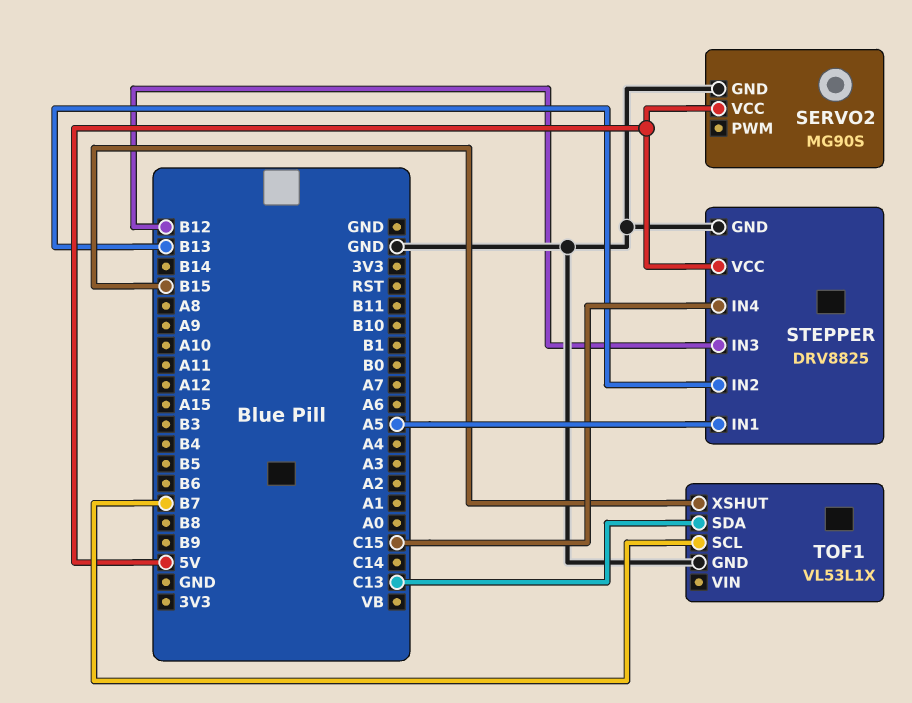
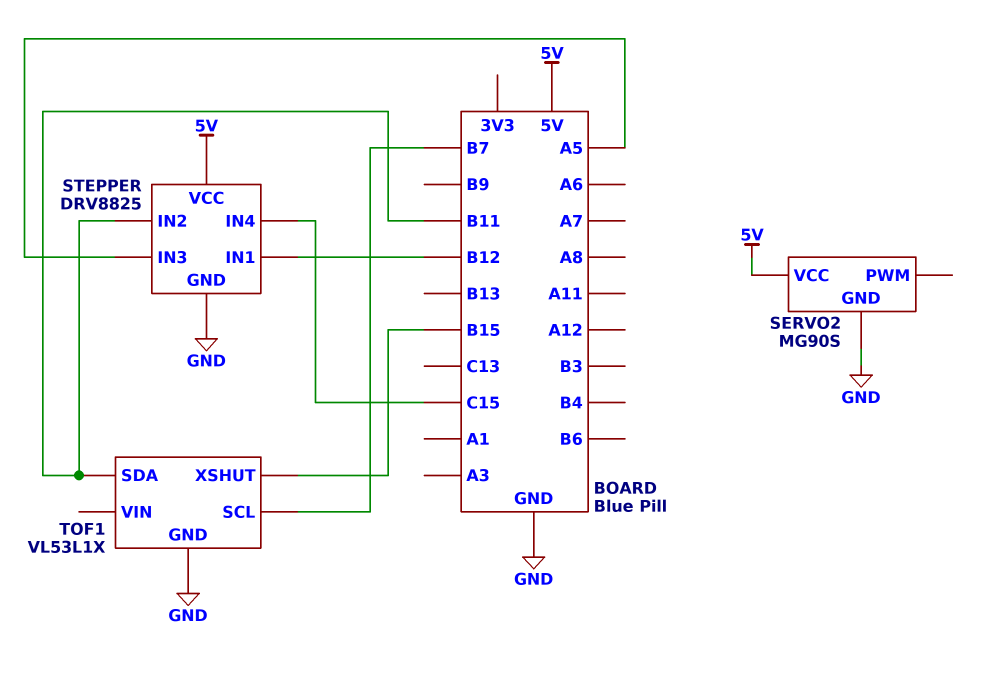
STEPPER pin IN1: A5 -> B12
STEPPER pin IN2: B13 -> B11
STEPPER pin IN3: B12 -> A5
TOF1 pin SDA: C13 -> B11

